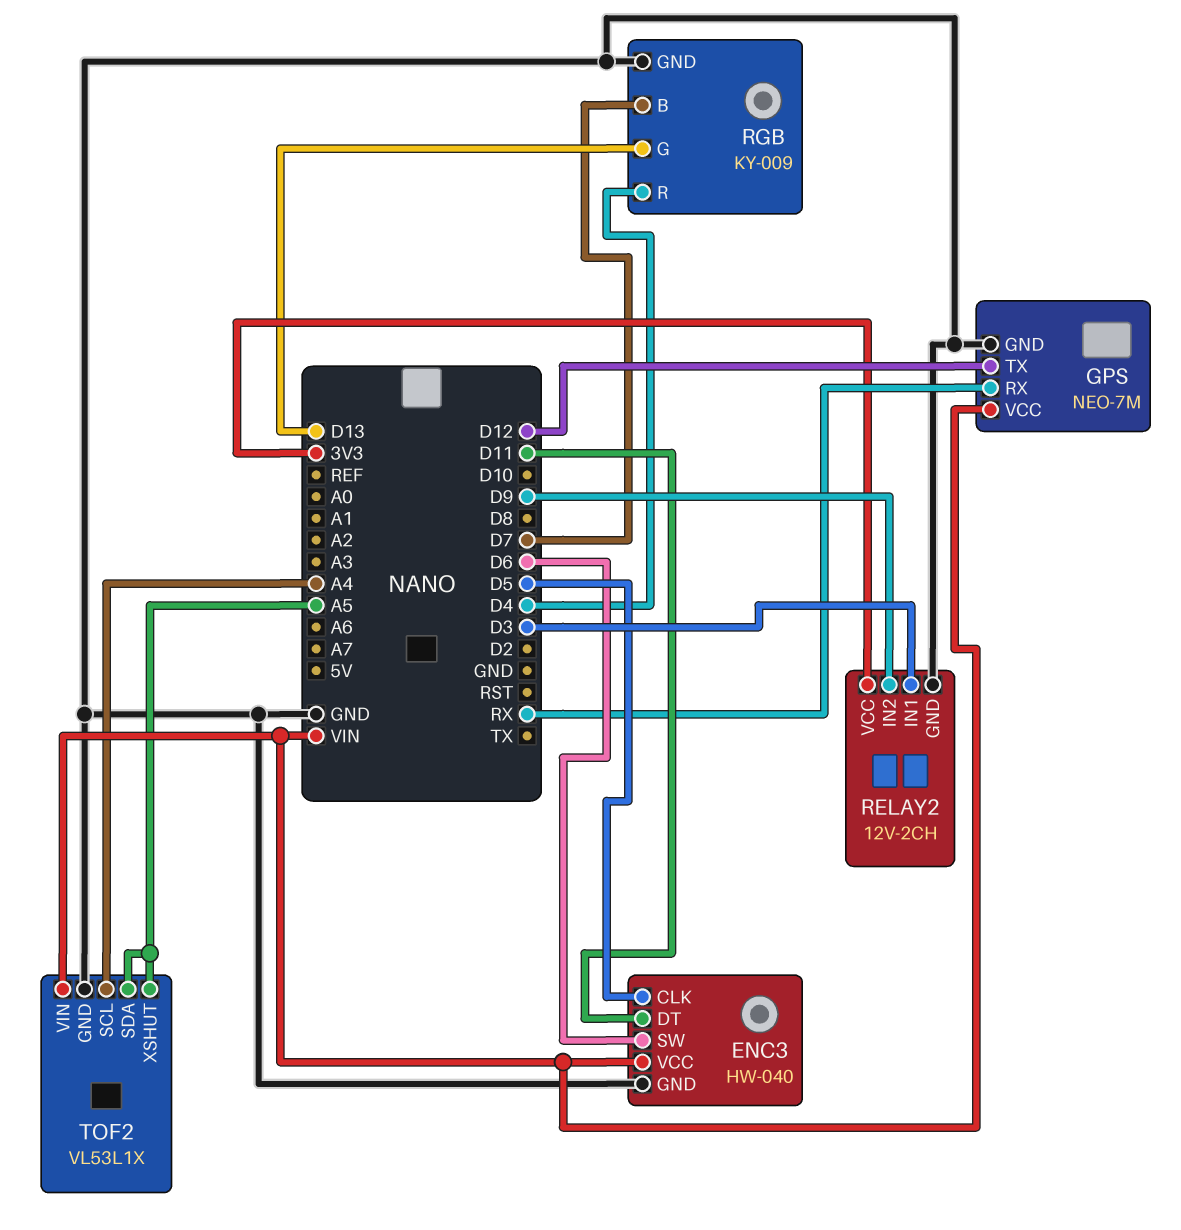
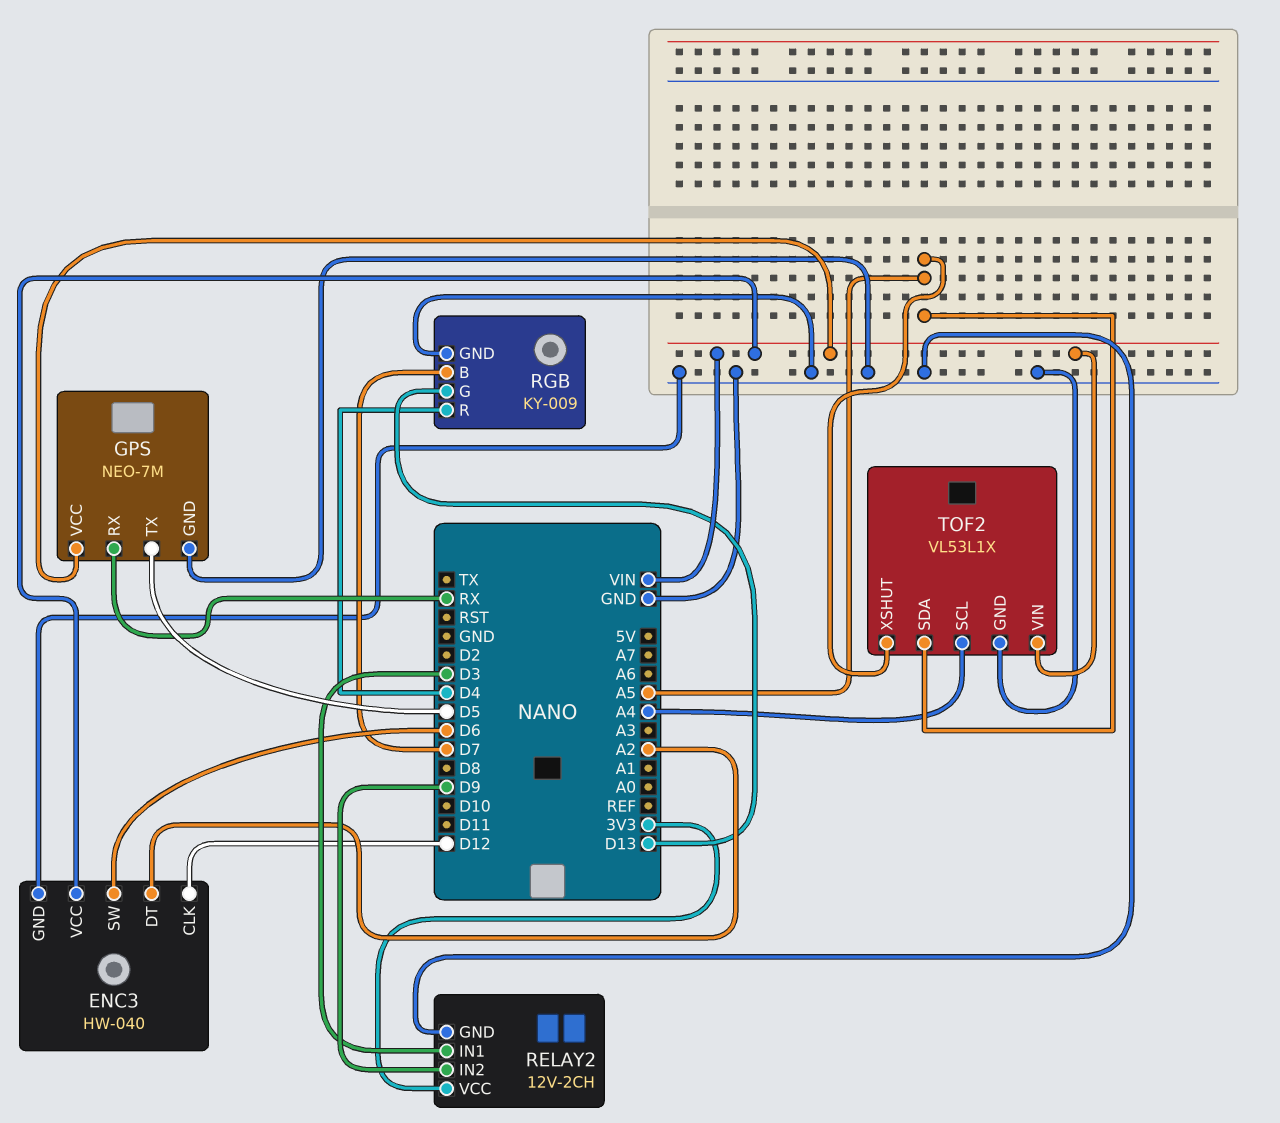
ENC3 pin CLK: D5 -> D12
ENC3 pin DT: D11 -> A2
GPS pin TX: D12 -> D5

